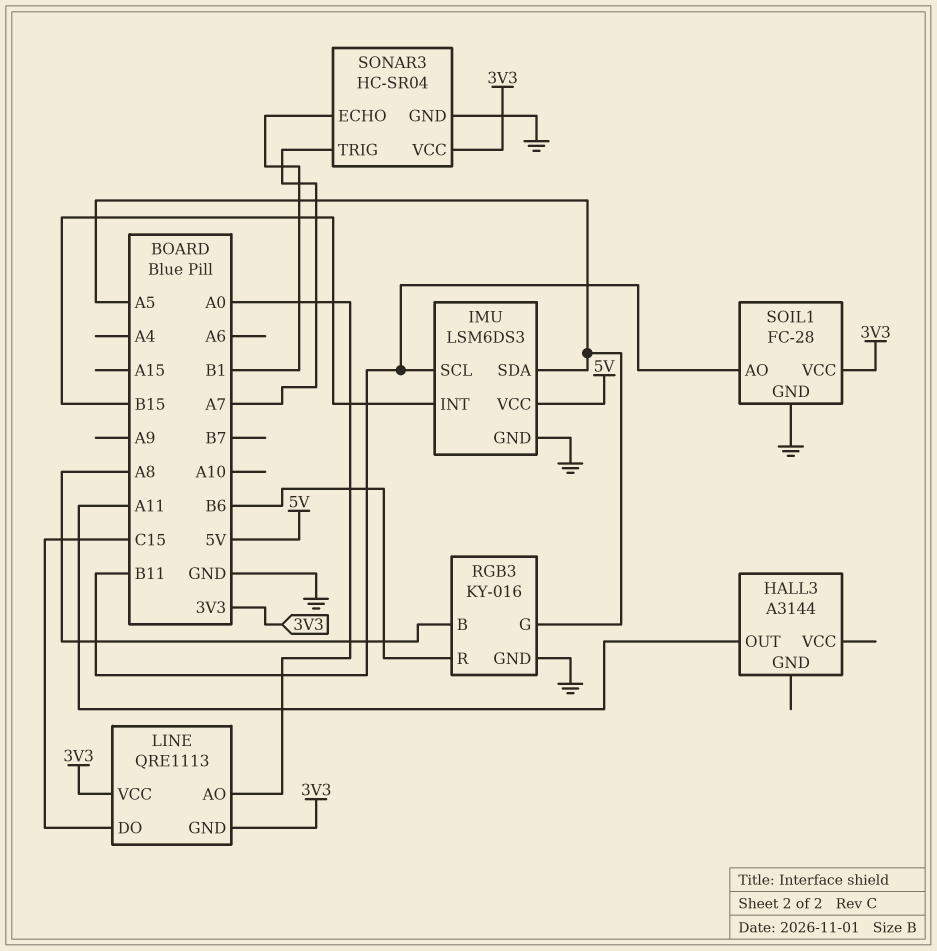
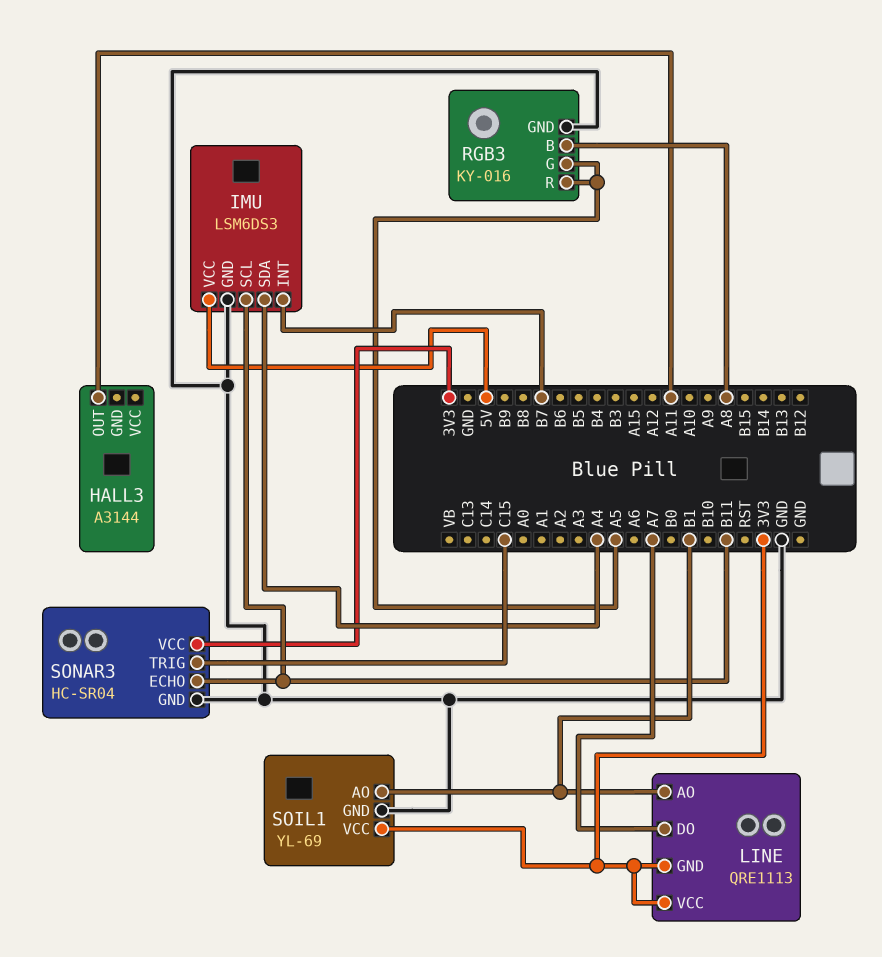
IMU pin INT: B15 -> B7
IMU pin SDA: A5 -> A4
LINE pin AO: A0 -> B1
LINE pin DO: C15 -> A7
RGB3 pin R: B6 -> A5
SOIL1: FC-28 -> YL-69
SOIL1 pin AO: B11 -> B1
SONAR3 pin ECHO: B1 -> B11
SONAR3 pin TRIG: A7 -> C15

